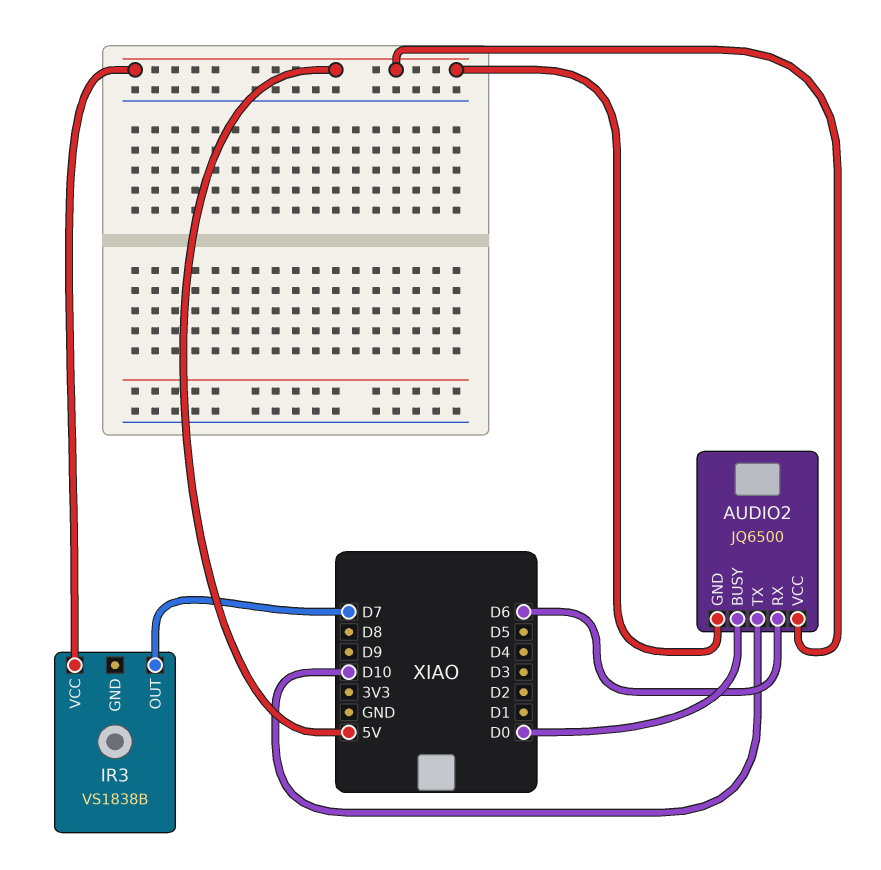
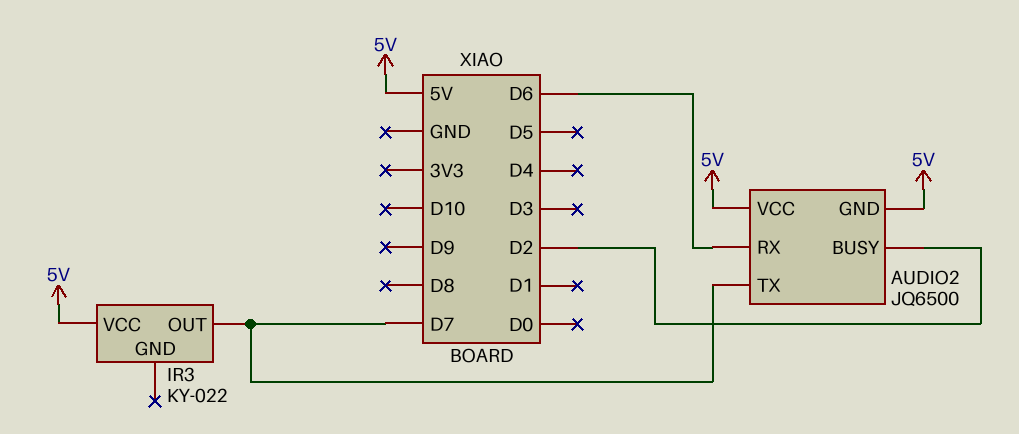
AUDIO2 pin BUSY: D0 -> D2
AUDIO2 pin TX: D10 -> D7
IR3: VS1838B -> KY-022

